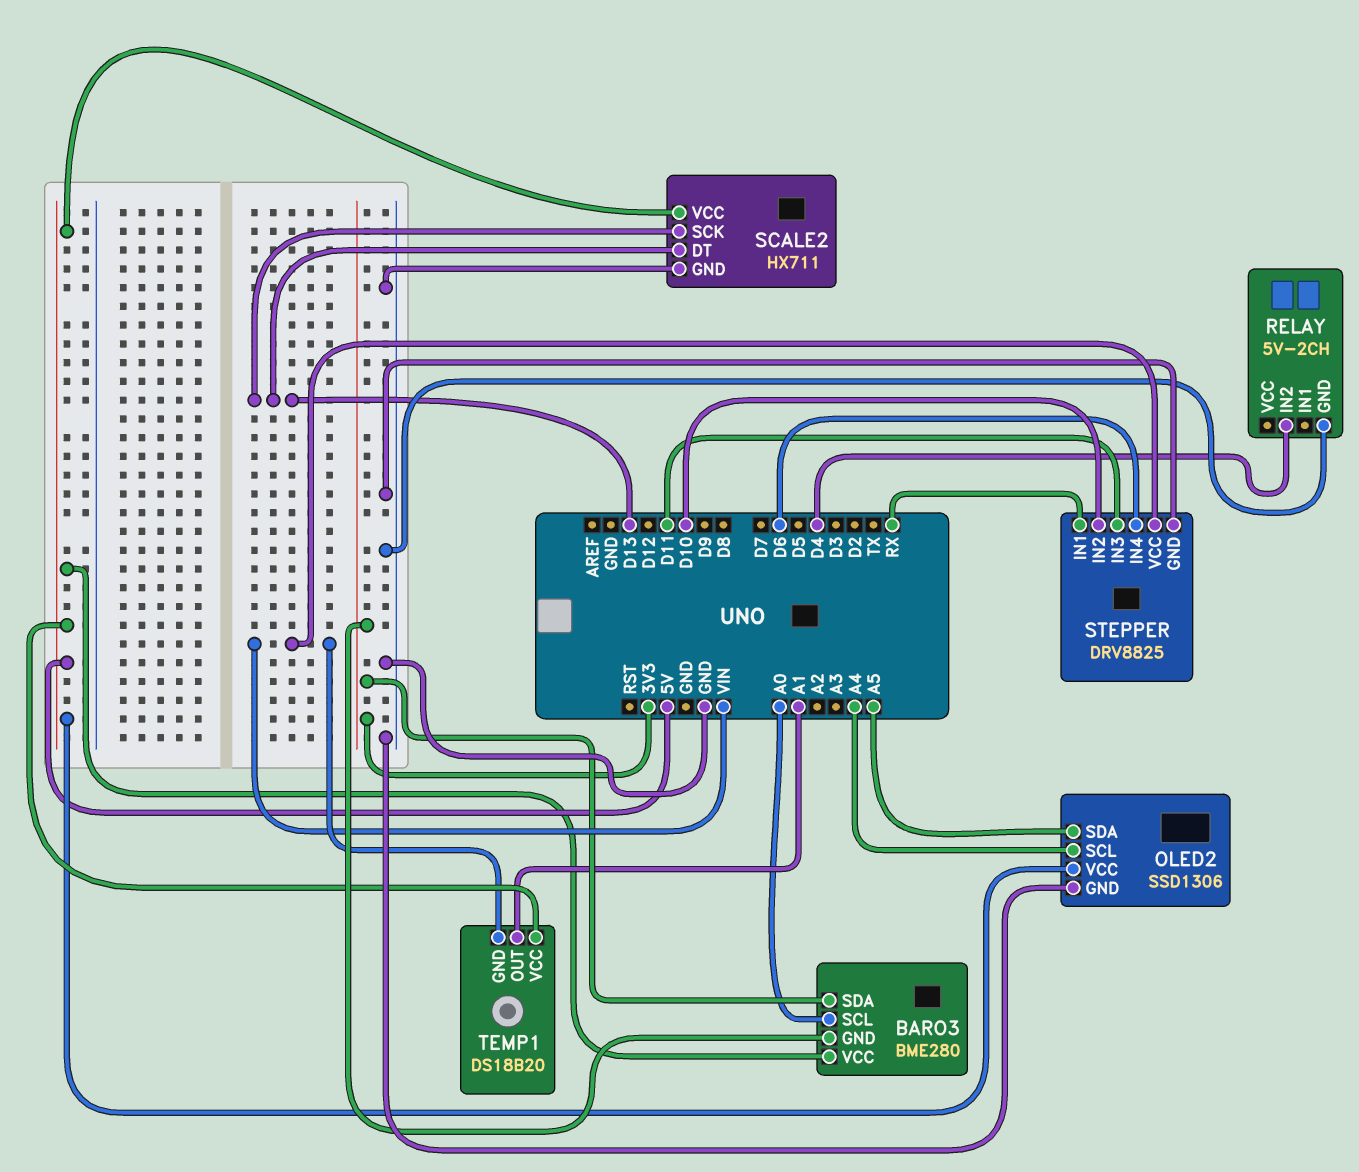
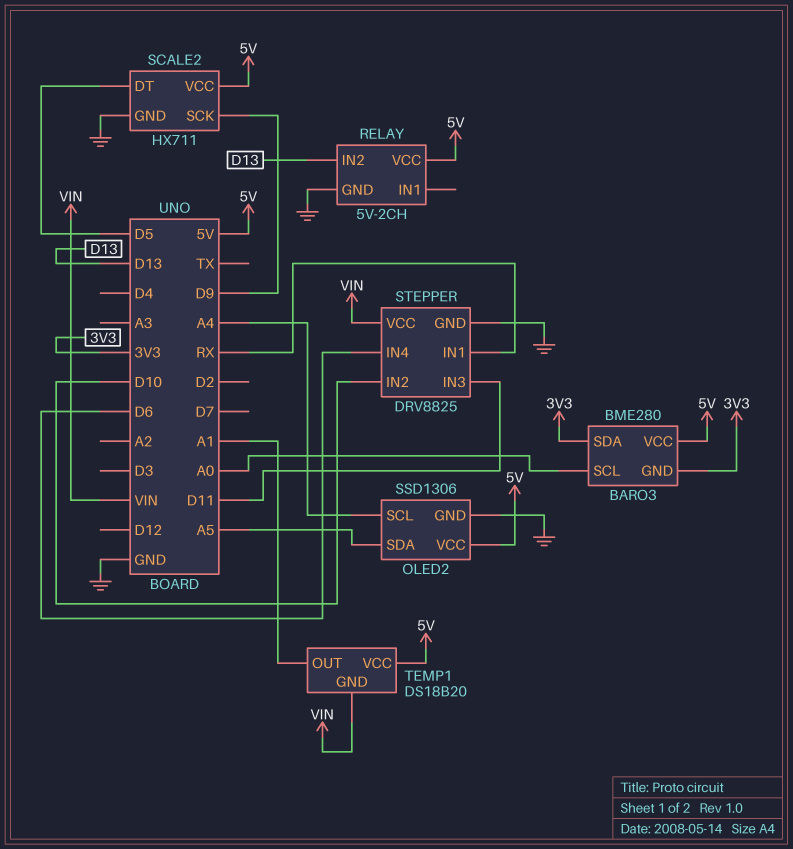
RELAY pin IN2: D4 -> D13
RELAY pin VCC: none -> 5V
SCALE2 pin DT: D13 -> D5
SCALE2 pin SCK: D13 -> D9

